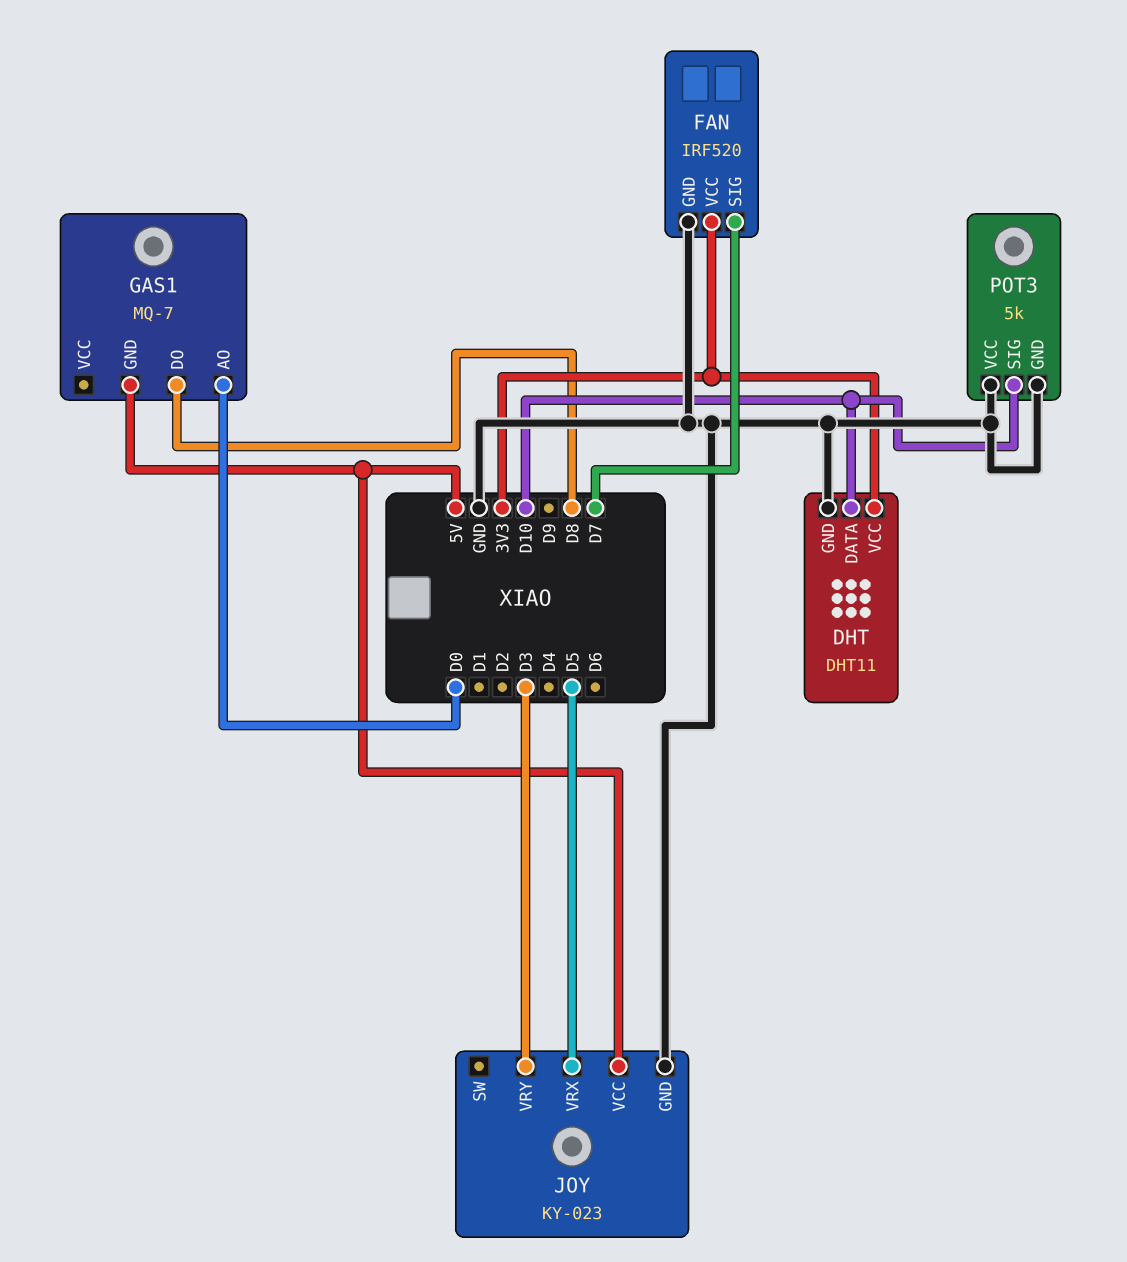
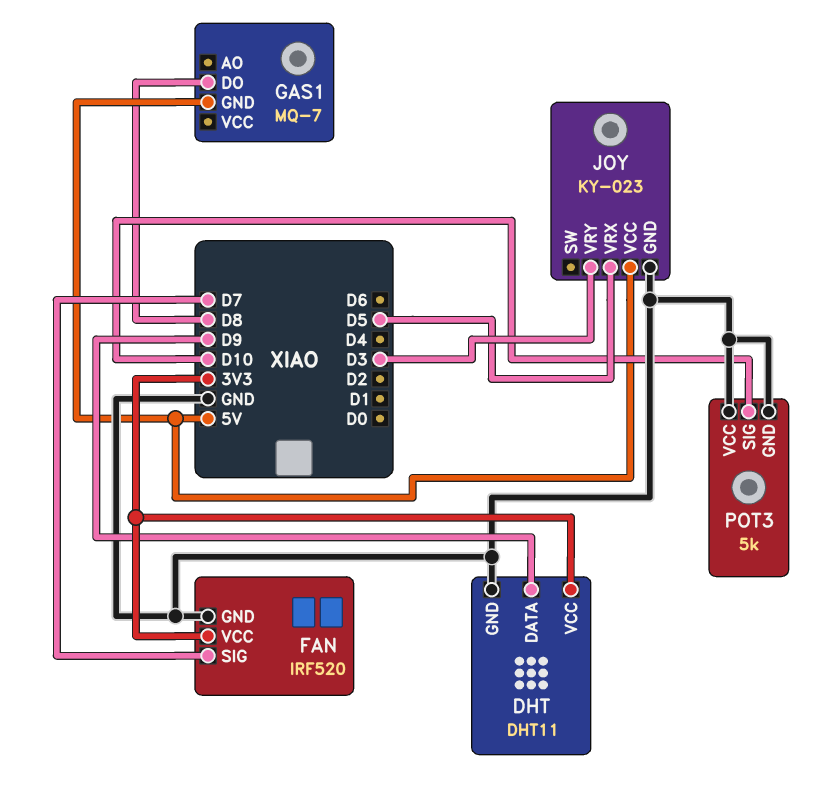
DHT pin DATA: D10 -> D9
GAS1 pin AO: D0 -> none

